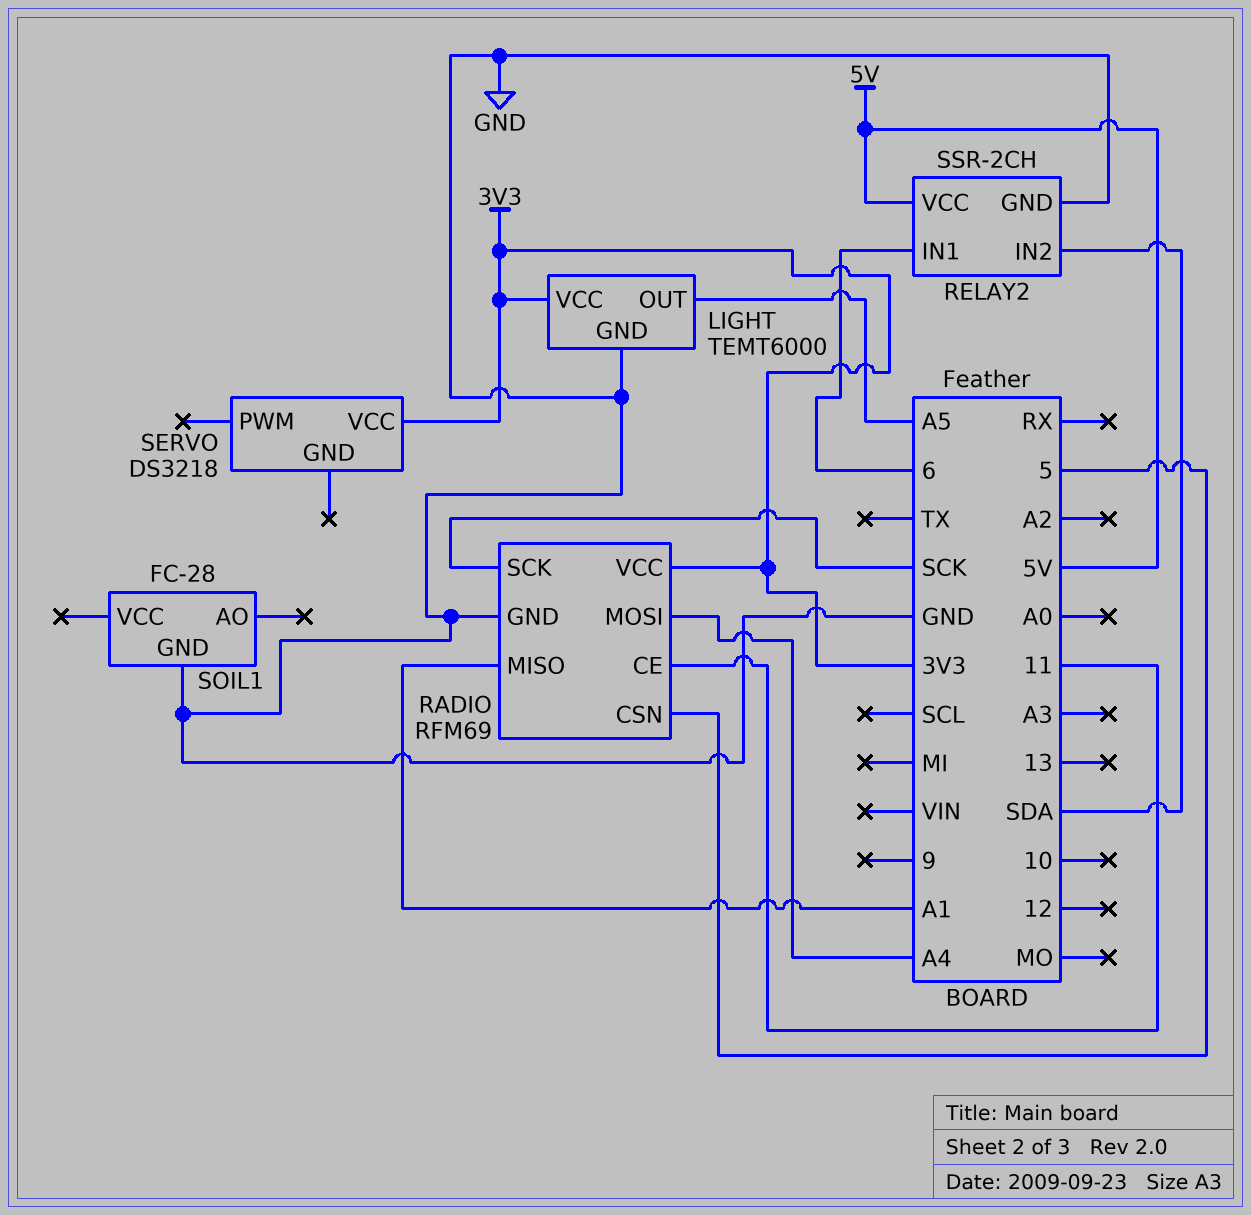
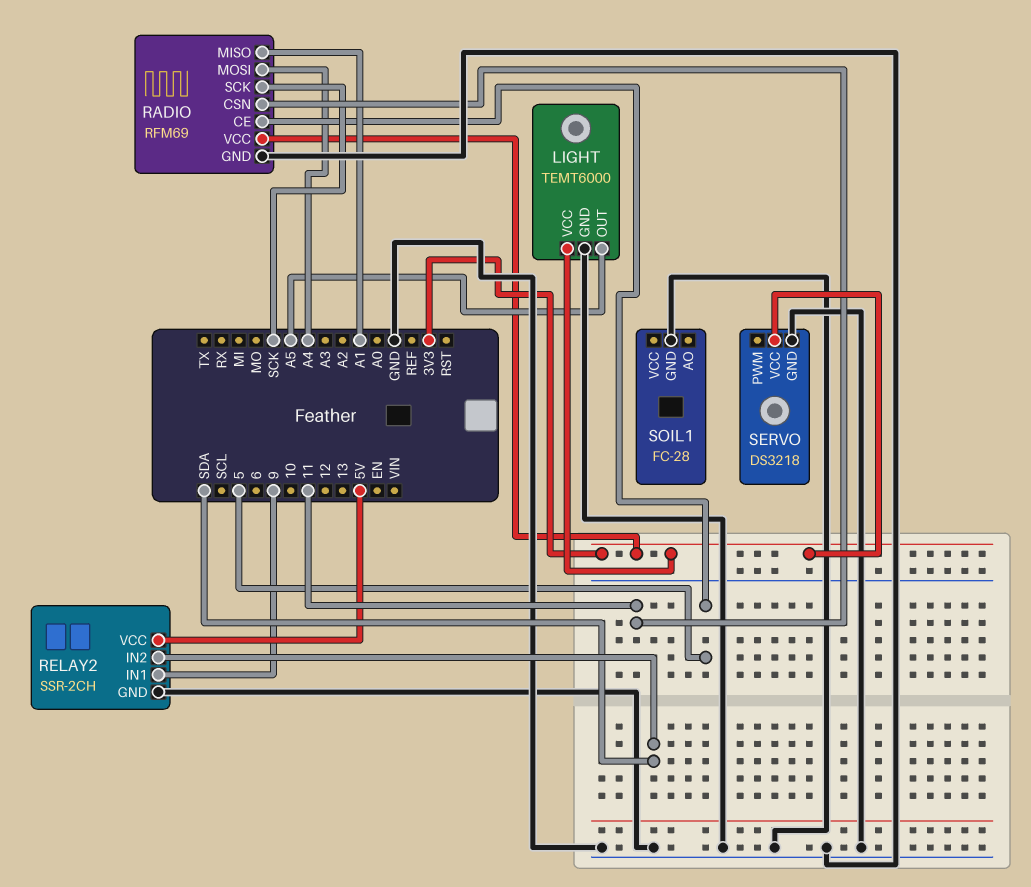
RADIO pin CE: 11 -> 5
RADIO pin CSN: 5 -> 11
RELAY2 pin IN1: 6 -> 9
SERVO pin GND: none -> GND

